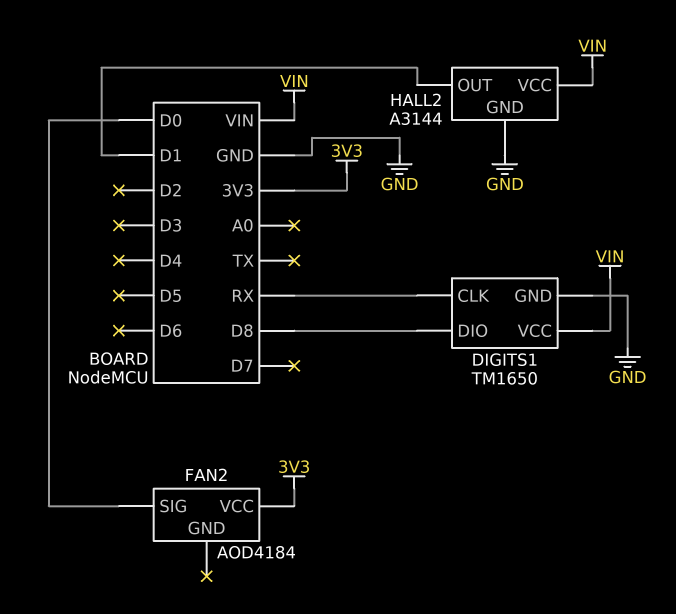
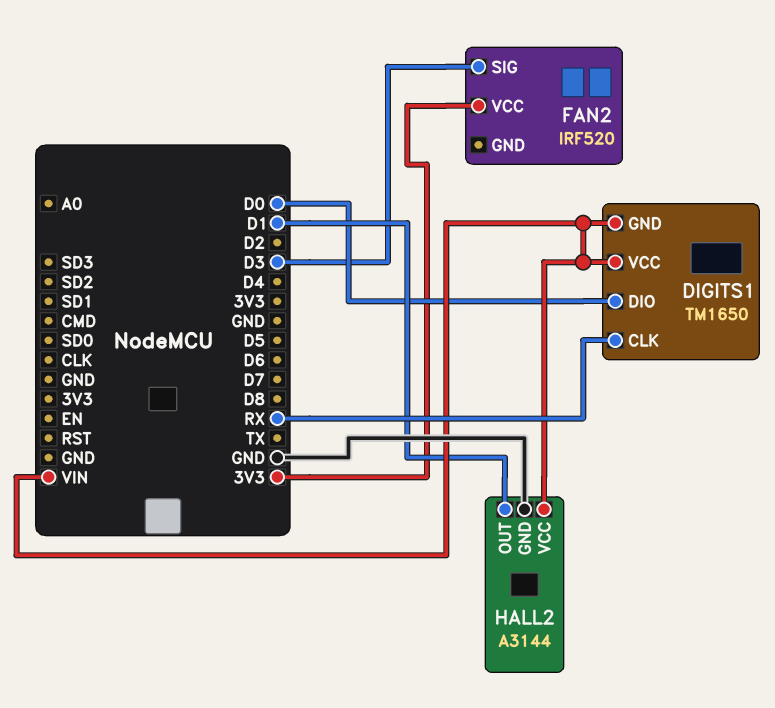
DIGITS1 pin DIO: D8 -> D0
DIGITS1 pin GND: GND -> VIN
FAN2: AOD4184 -> IRF520
FAN2 pin SIG: D0 -> D3

